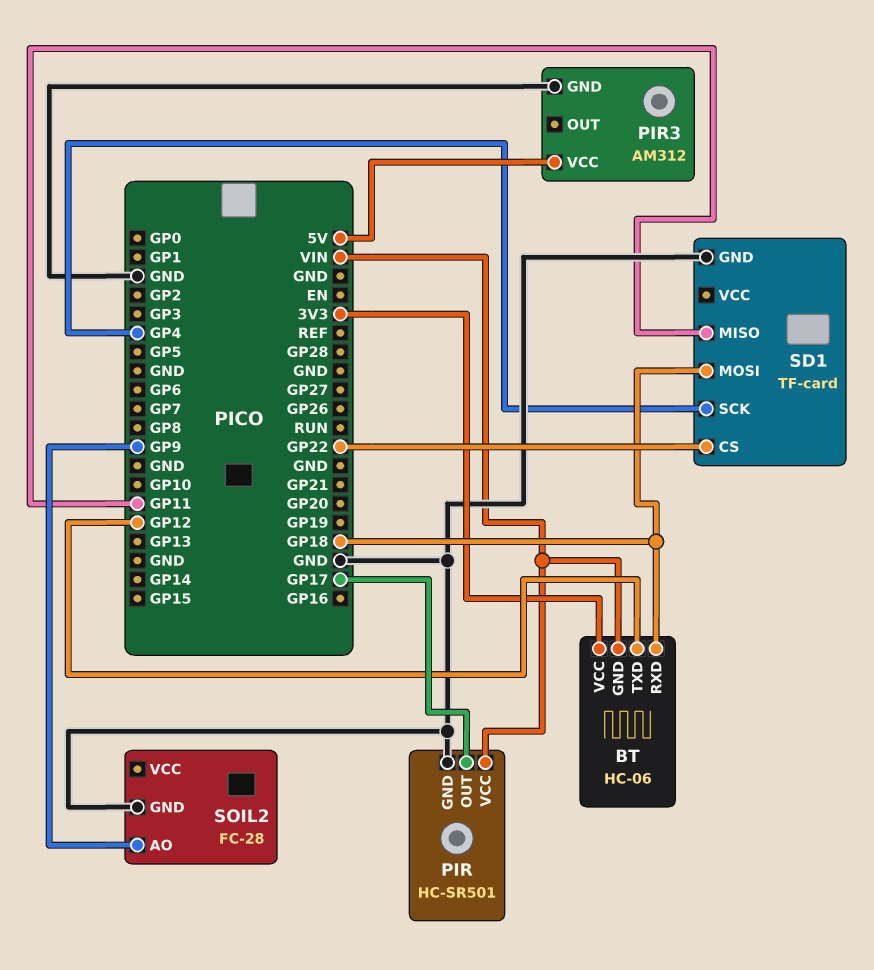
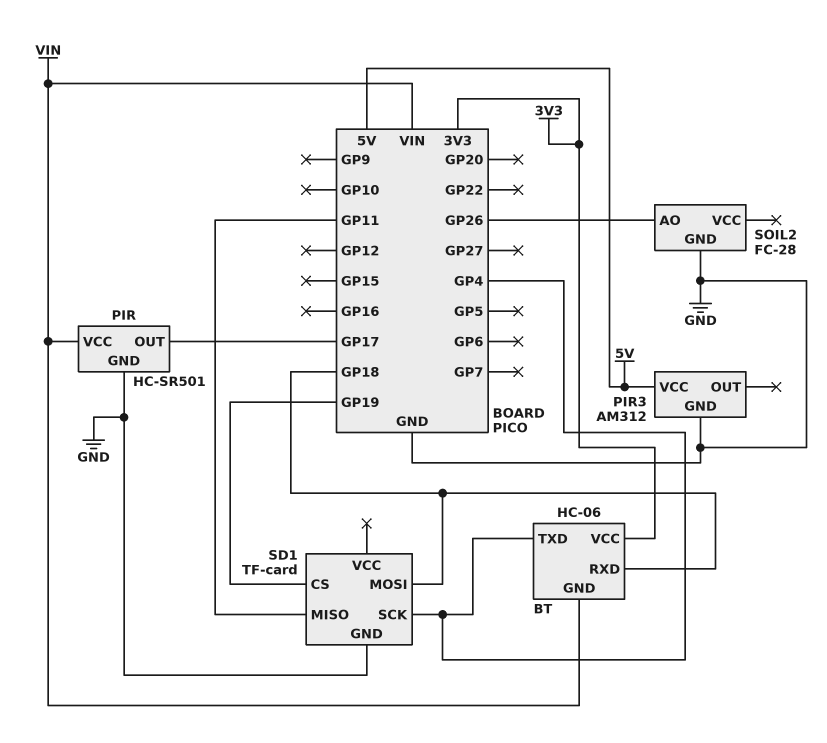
BT pin TXD: GP12 -> GP4
SD1 pin CS: GP22 -> GP19
SOIL2 pin AO: GP9 -> GP26

